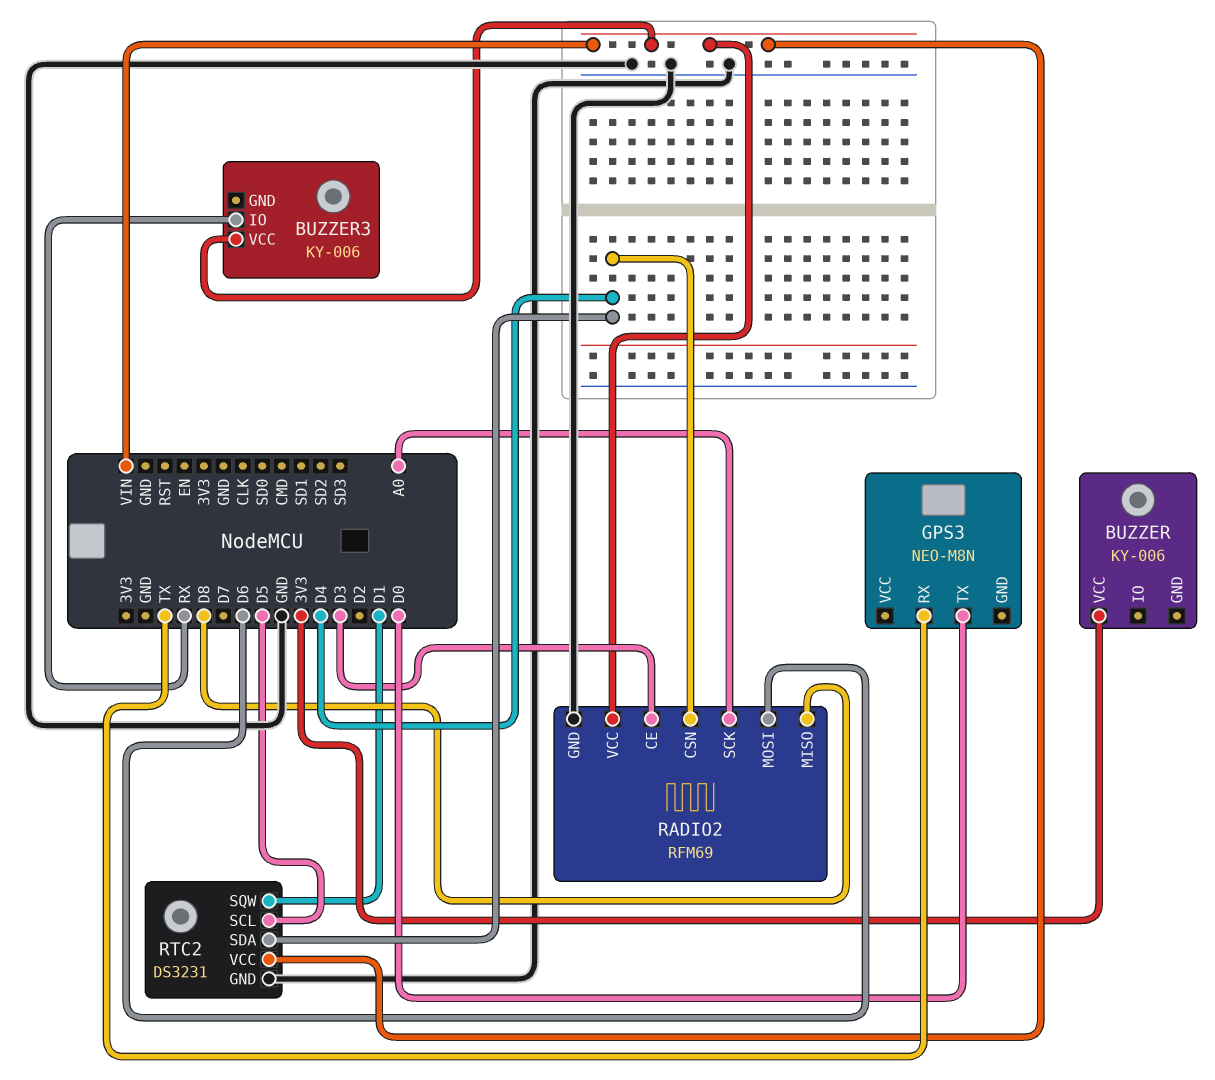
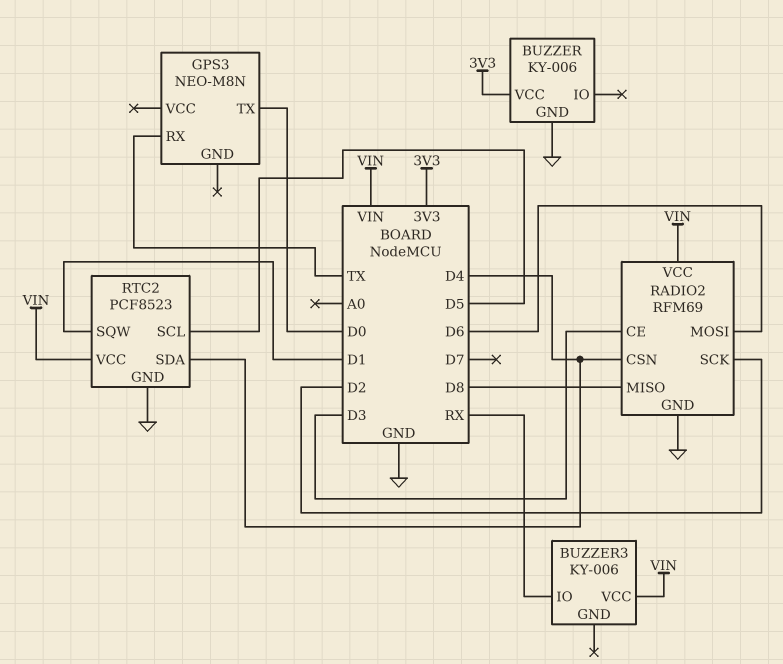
BUZZER pin GND: none -> GND
RADIO2 pin SCK: A0 -> D2
RTC2: DS3231 -> PCF8523

